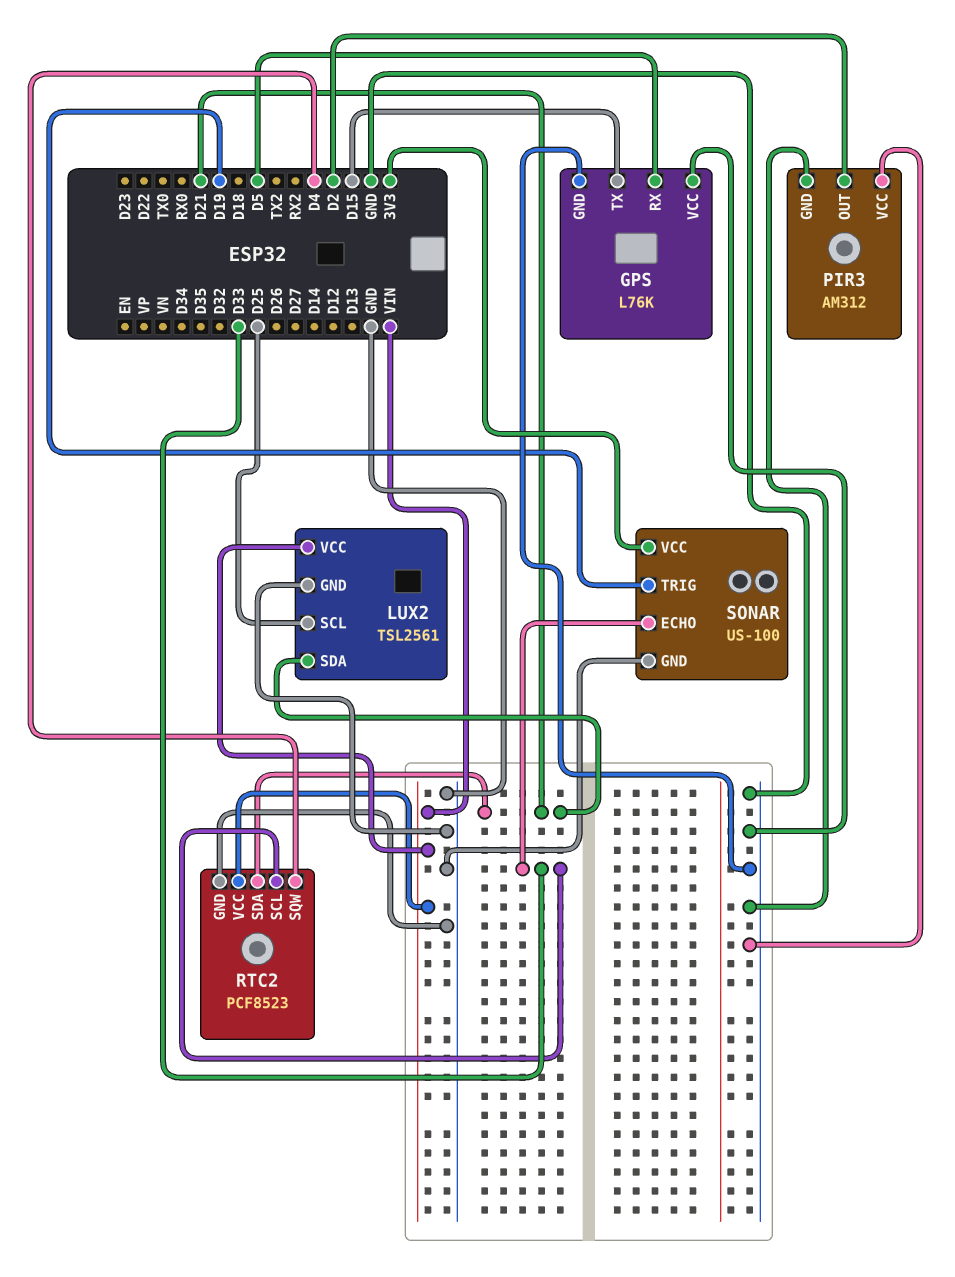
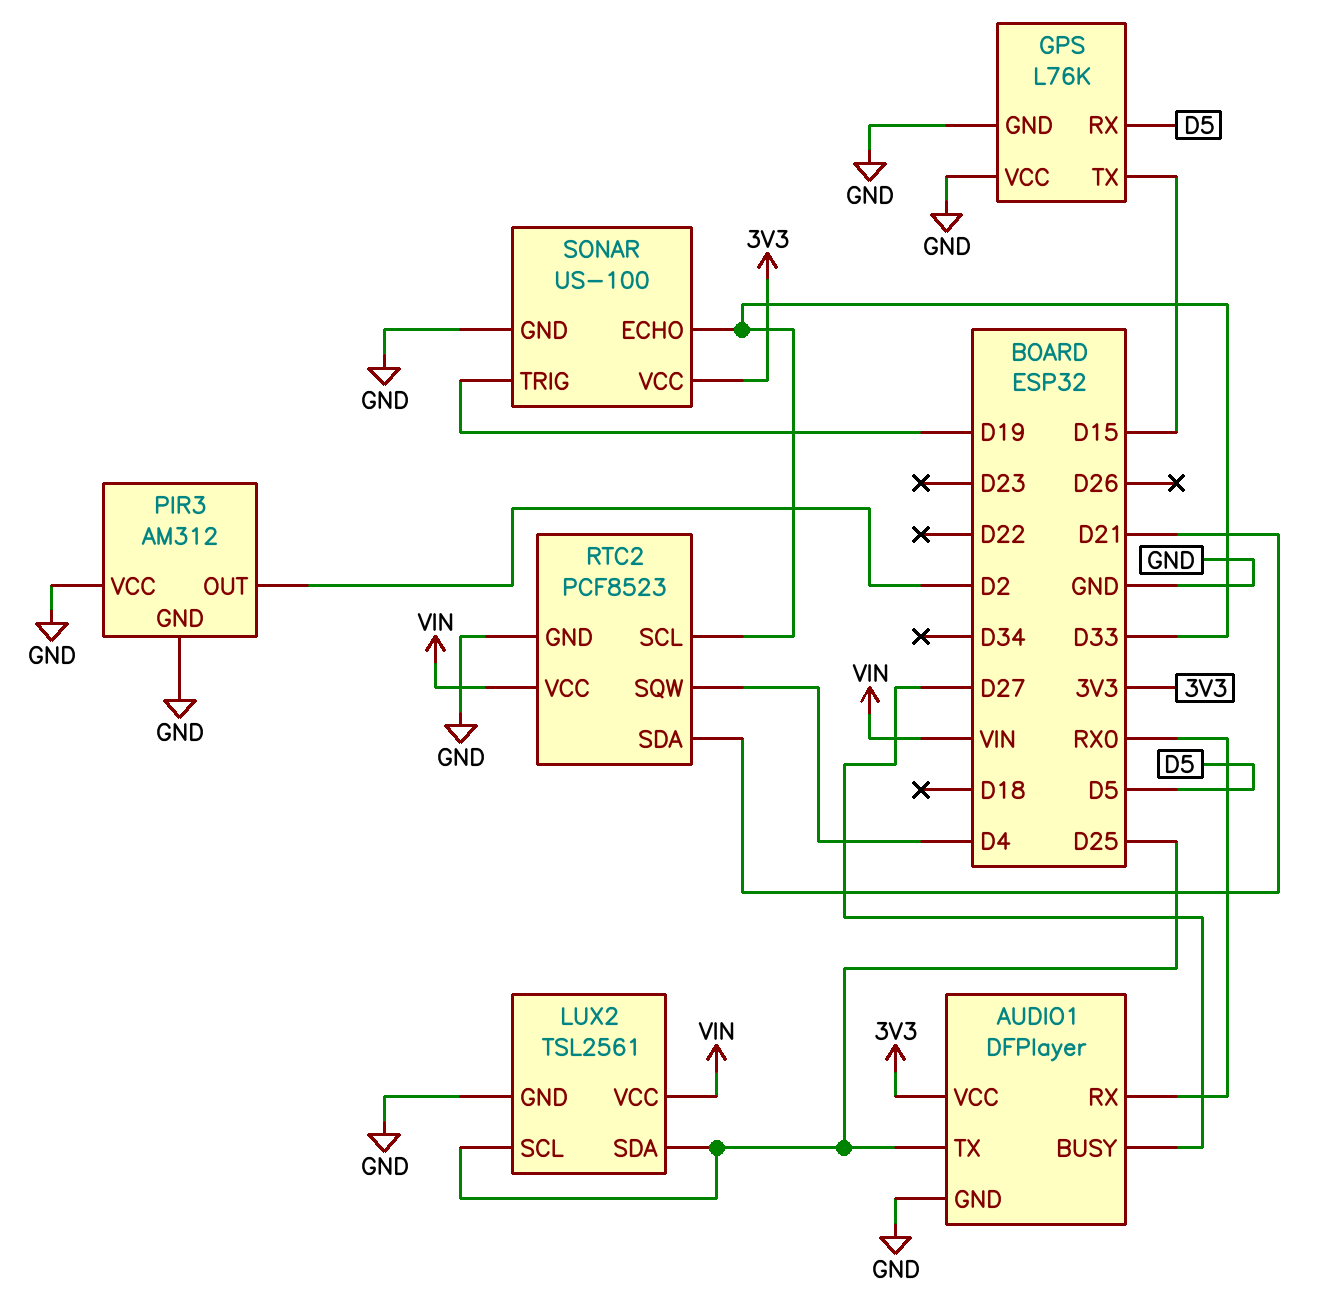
AUDIO1: none -> DFPlayer
AUDIO1 pin BUSY: none -> D27
AUDIO1 pin GND: none -> GND
AUDIO1 pin RX: none -> RX0
AUDIO1 pin TX: none -> D25
AUDIO1 pin VCC: none -> 3V3
LUX2 pin SDA: D21 -> D25

